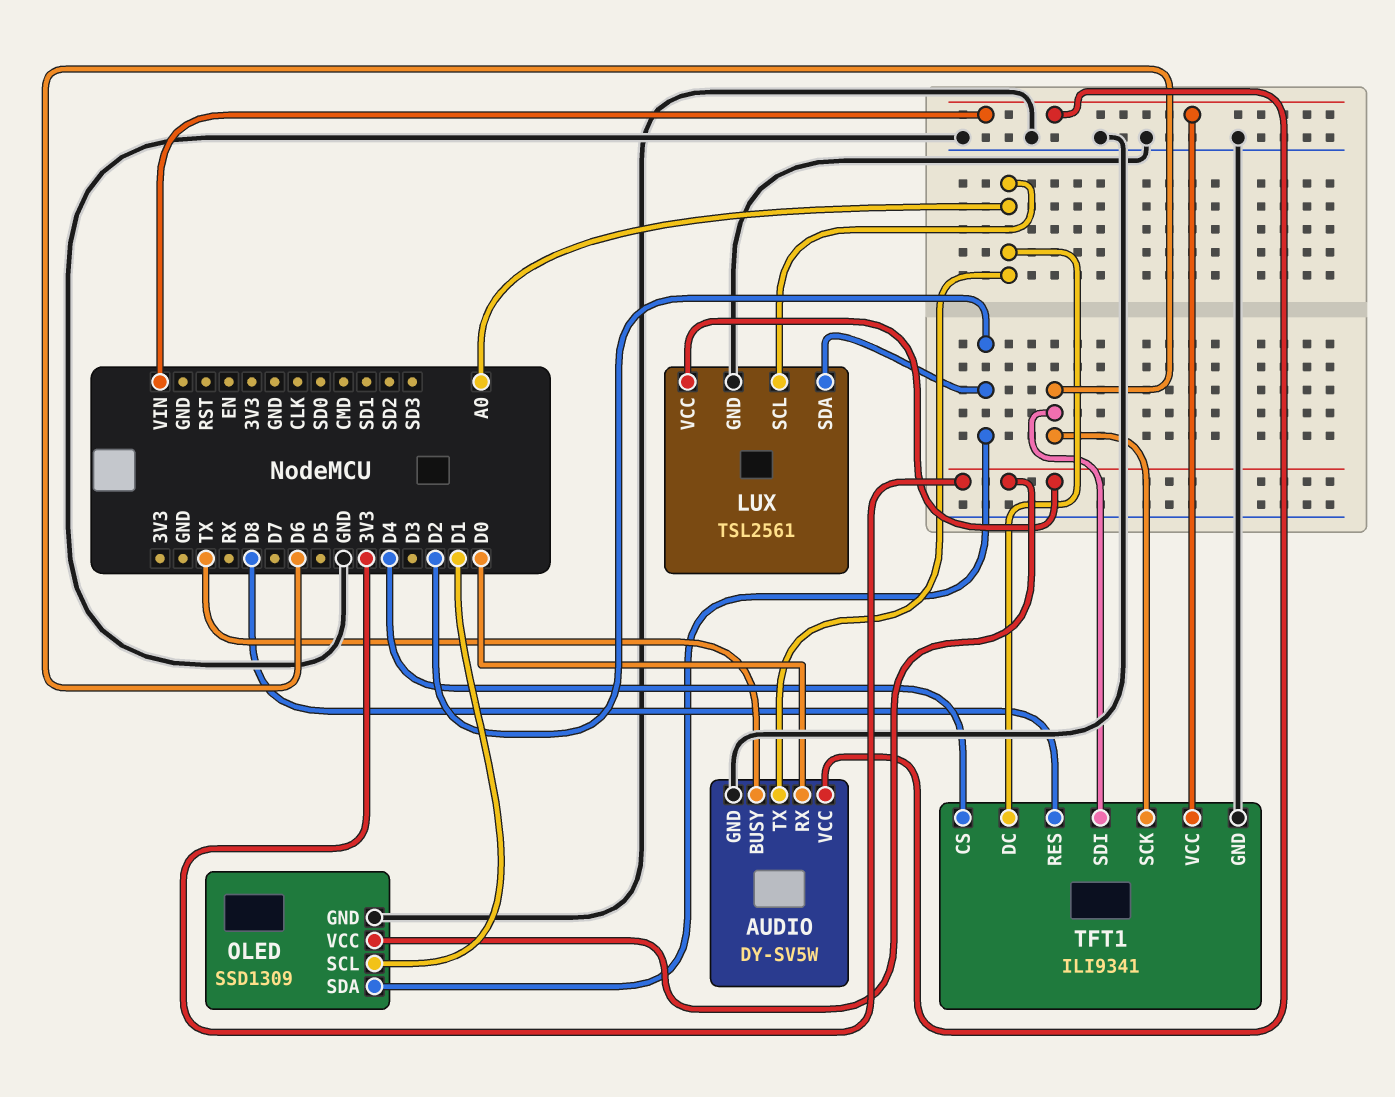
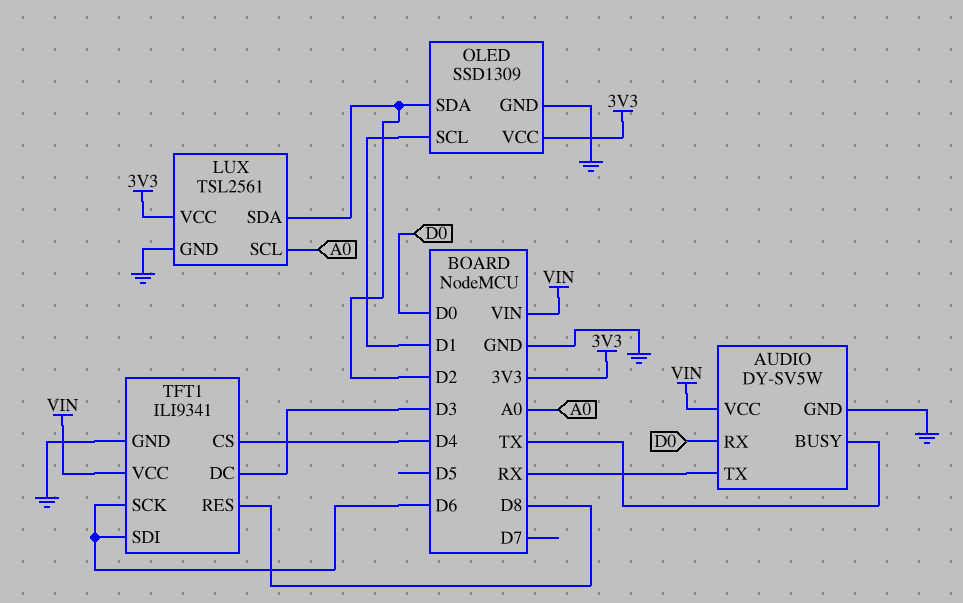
AUDIO pin TX: A0 -> RX
TFT1 pin DC: A0 -> D3

